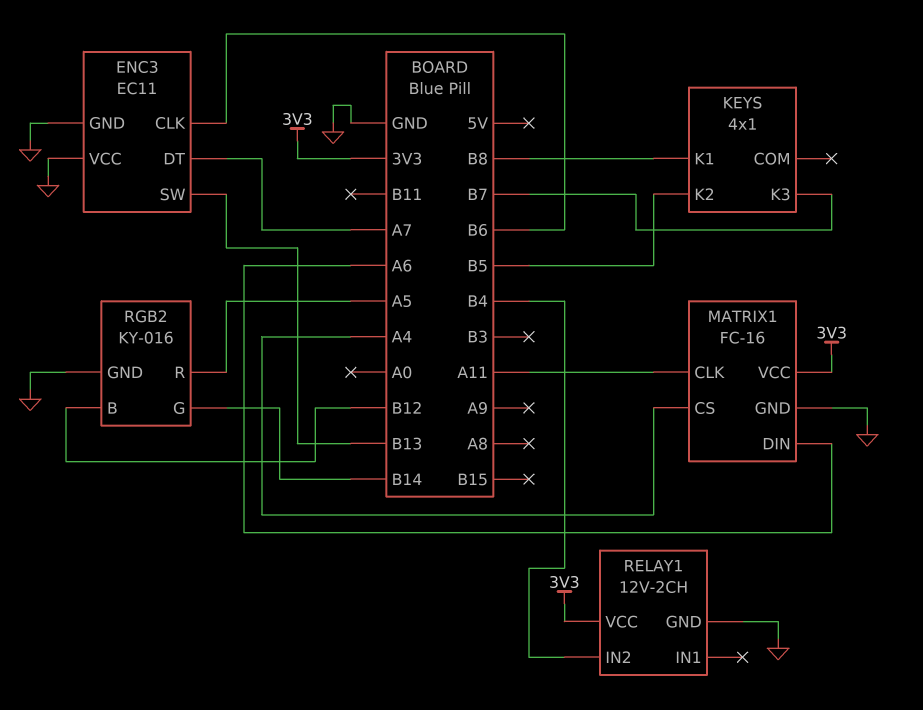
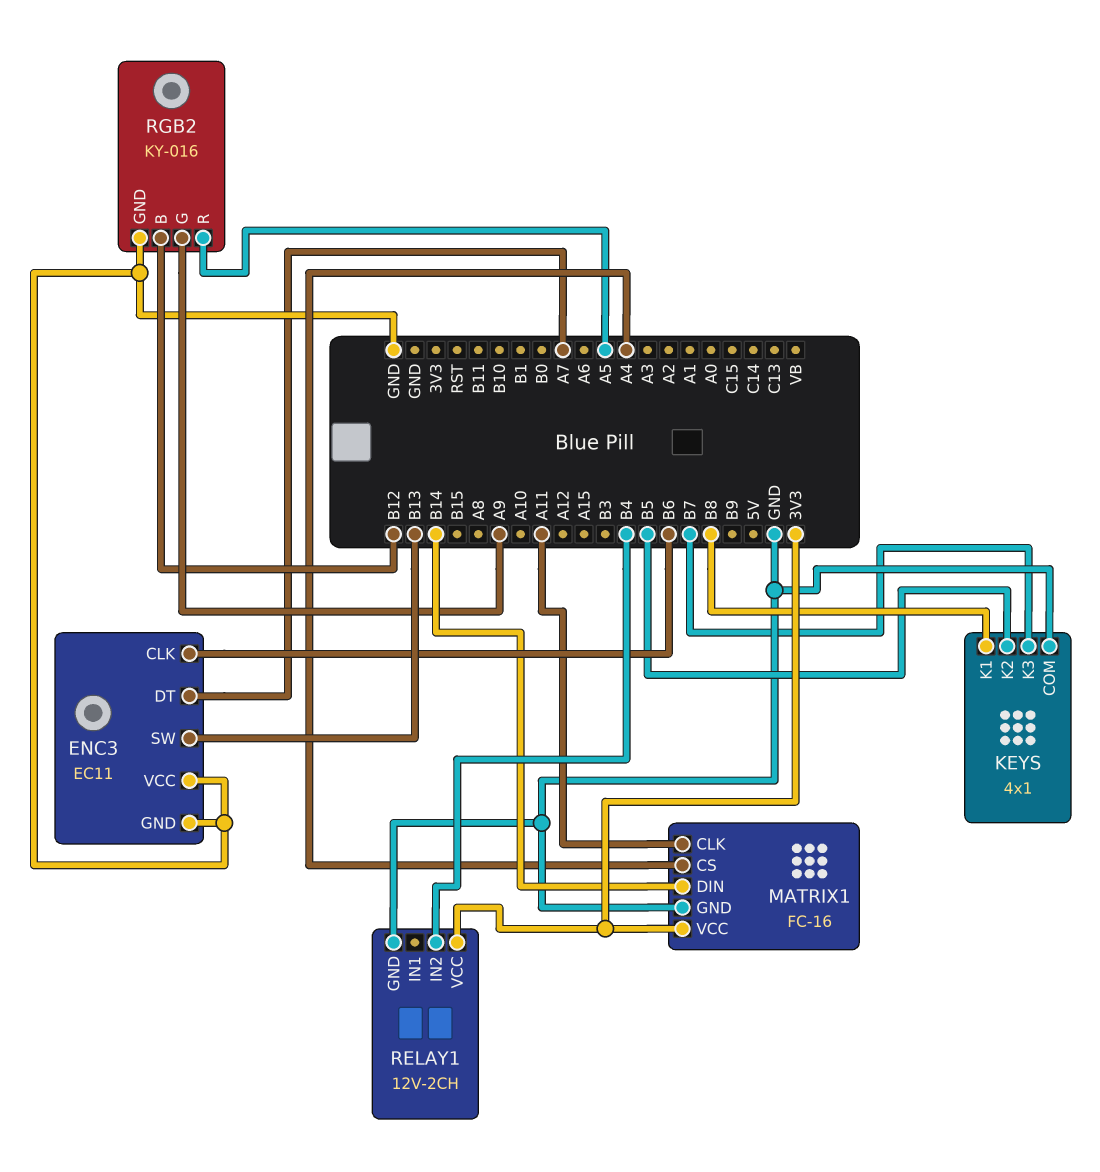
KEYS pin COM: none -> GND
MATRIX1 pin DIN: A6 -> B14
RGB2 pin G: B14 -> A9

